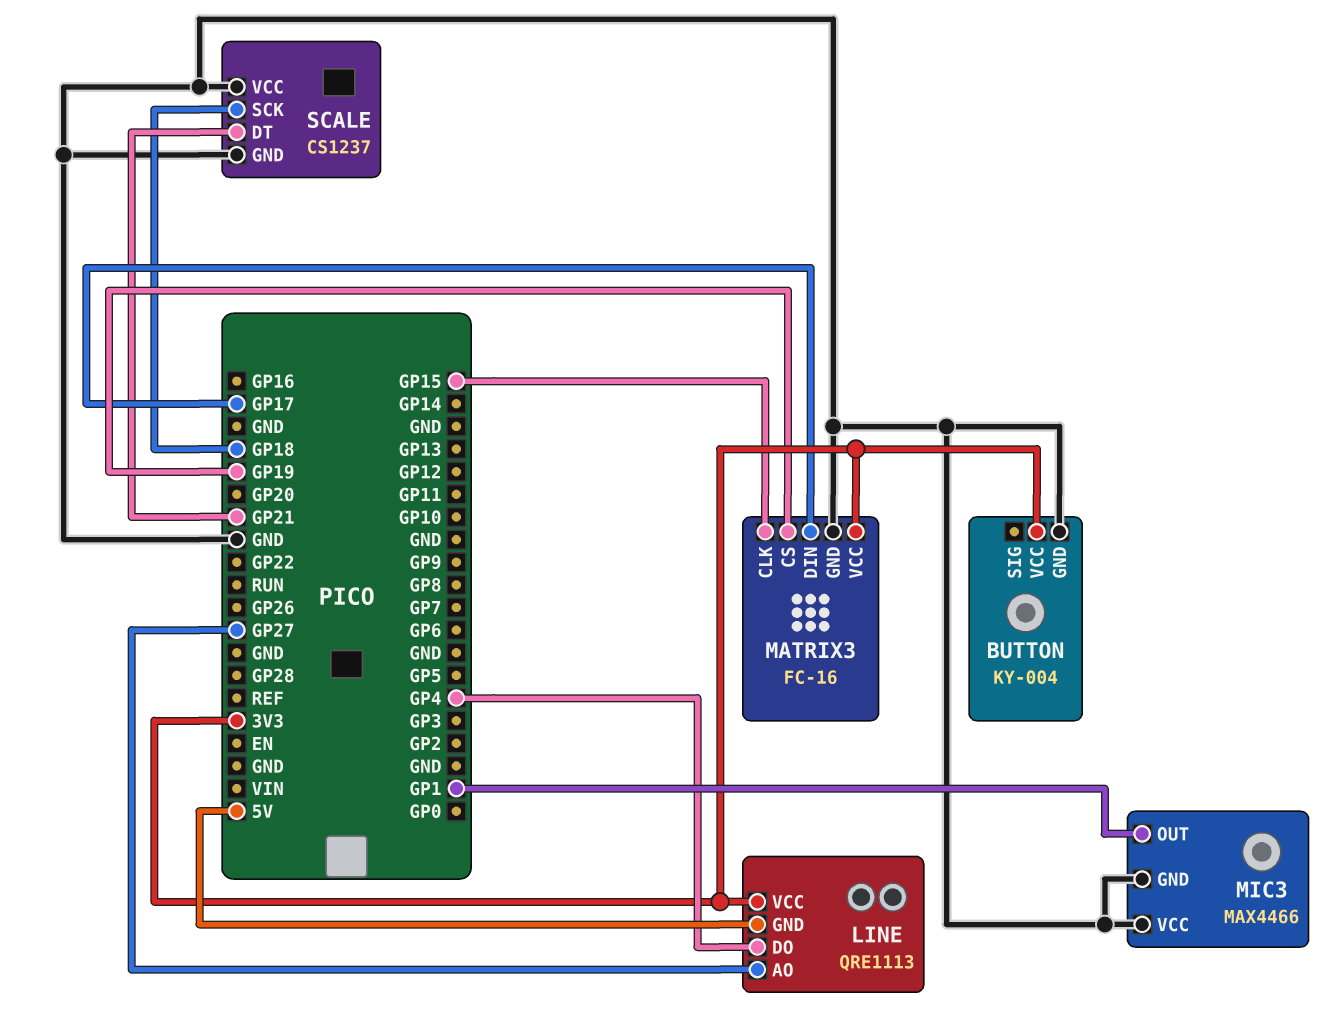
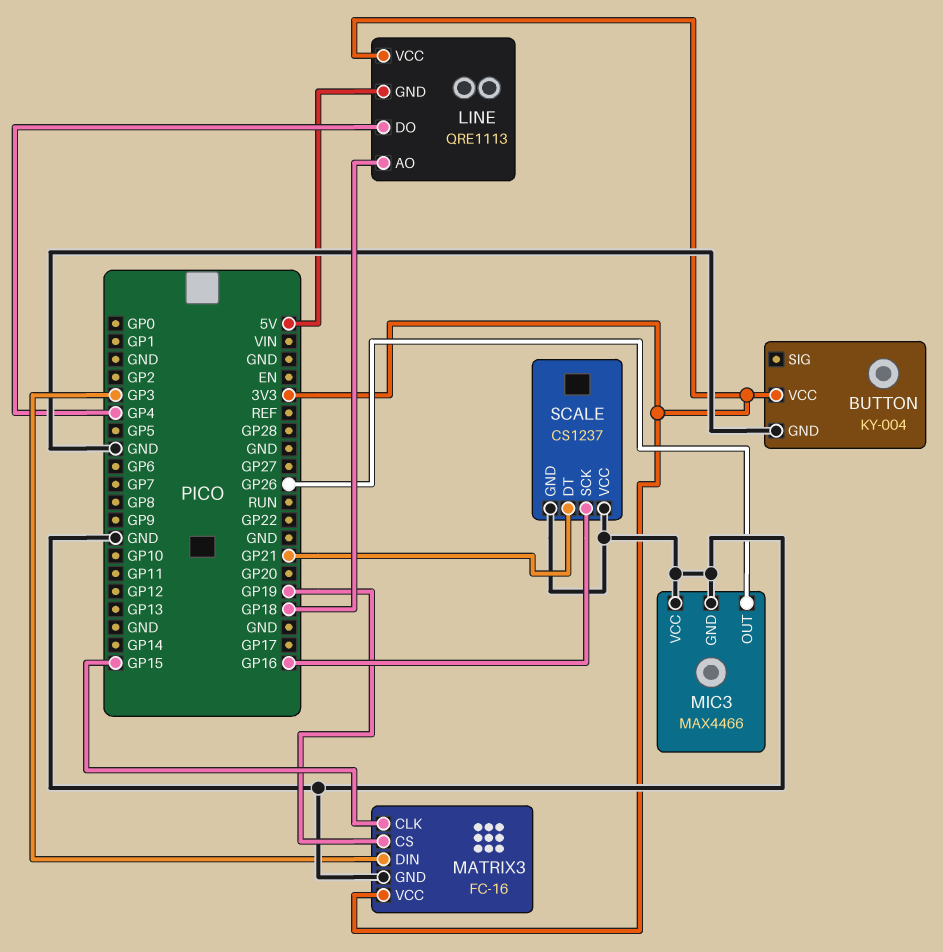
LINE pin AO: GP27 -> GP18
MATRIX3 pin DIN: GP17 -> GP3
MIC3 pin OUT: GP1 -> GP26
SCALE pin SCK: GP18 -> GP16

